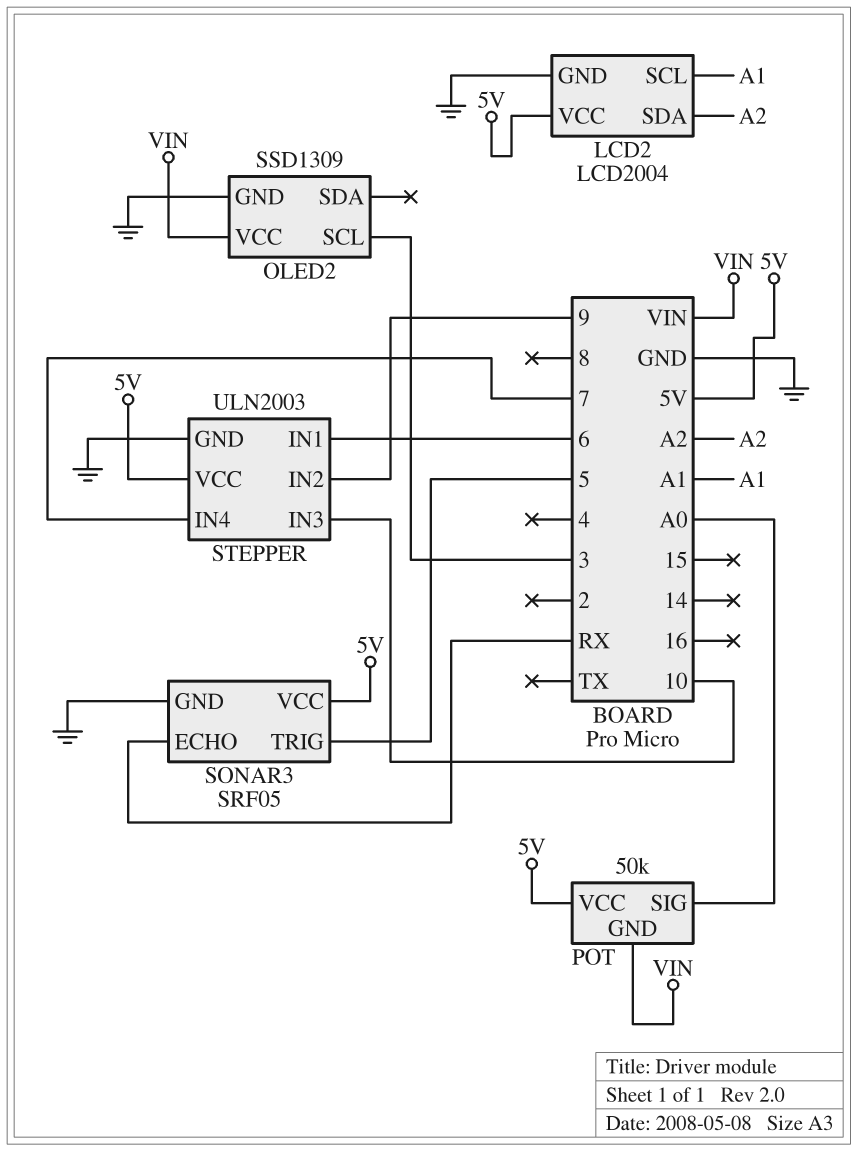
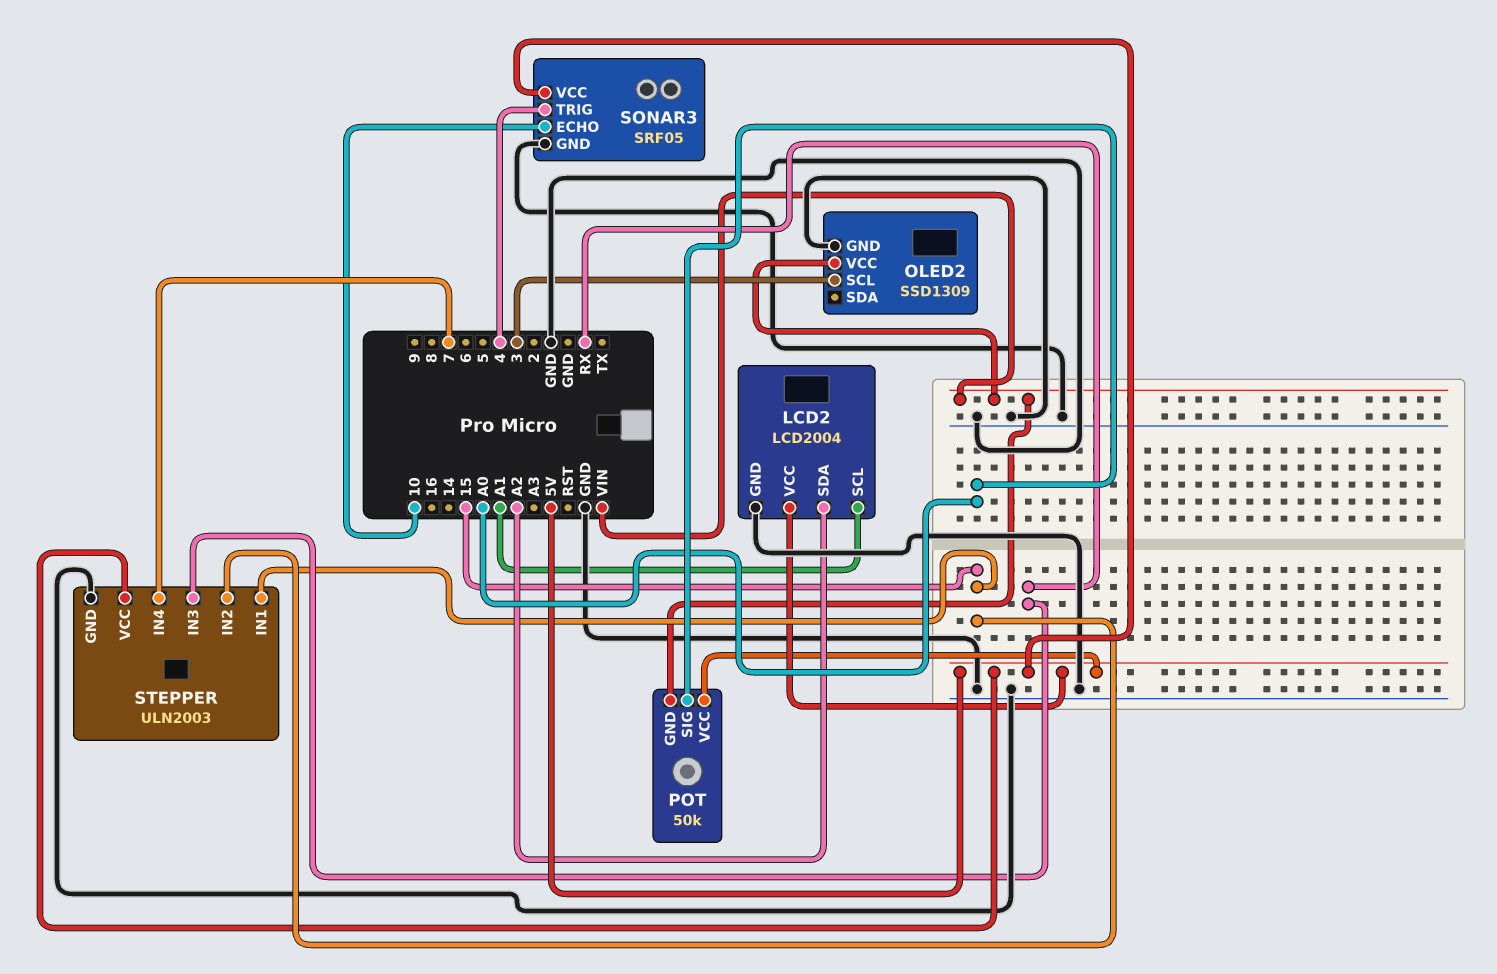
SONAR3 pin ECHO: RX -> 10
SONAR3 pin TRIG: 5 -> 4
STEPPER pin IN1: 6 -> 15
STEPPER pin IN2: 9 -> 15
STEPPER pin IN3: 10 -> RX

